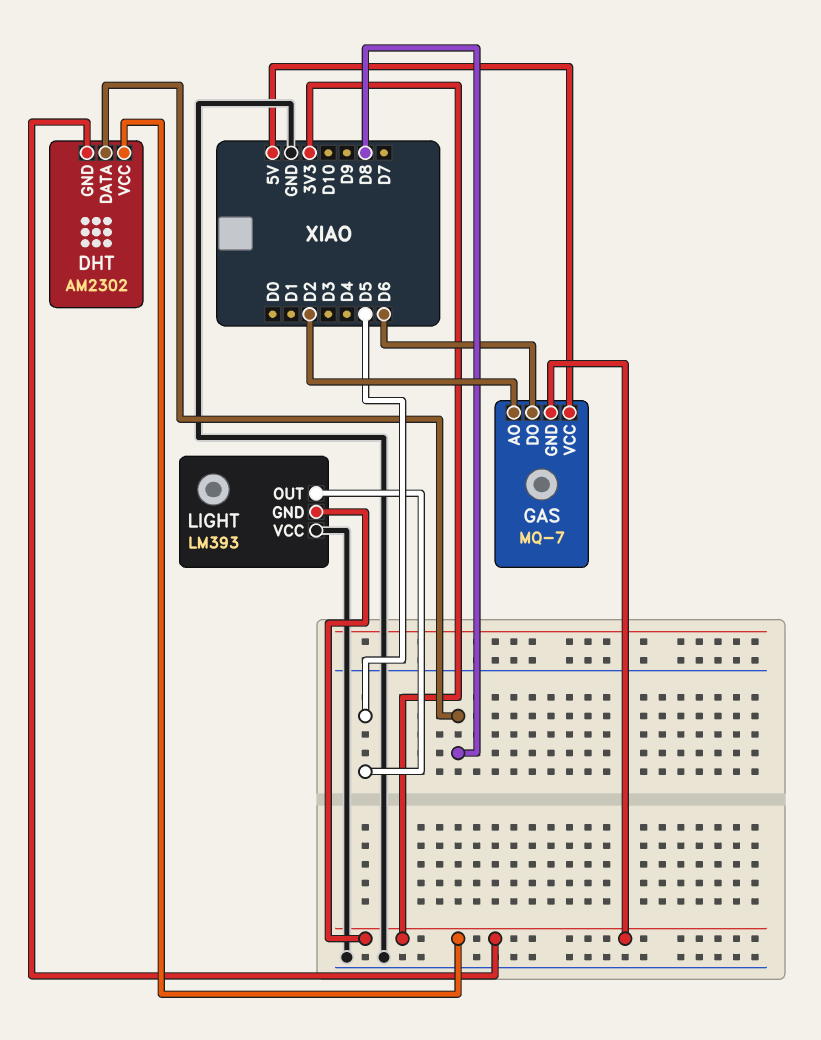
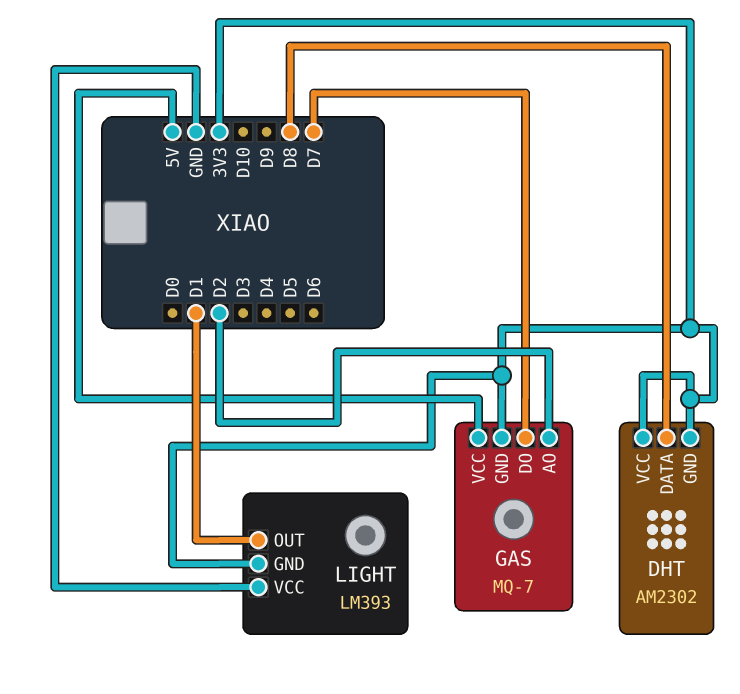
GAS pin DO: D6 -> D7
LIGHT pin OUT: D5 -> D1

